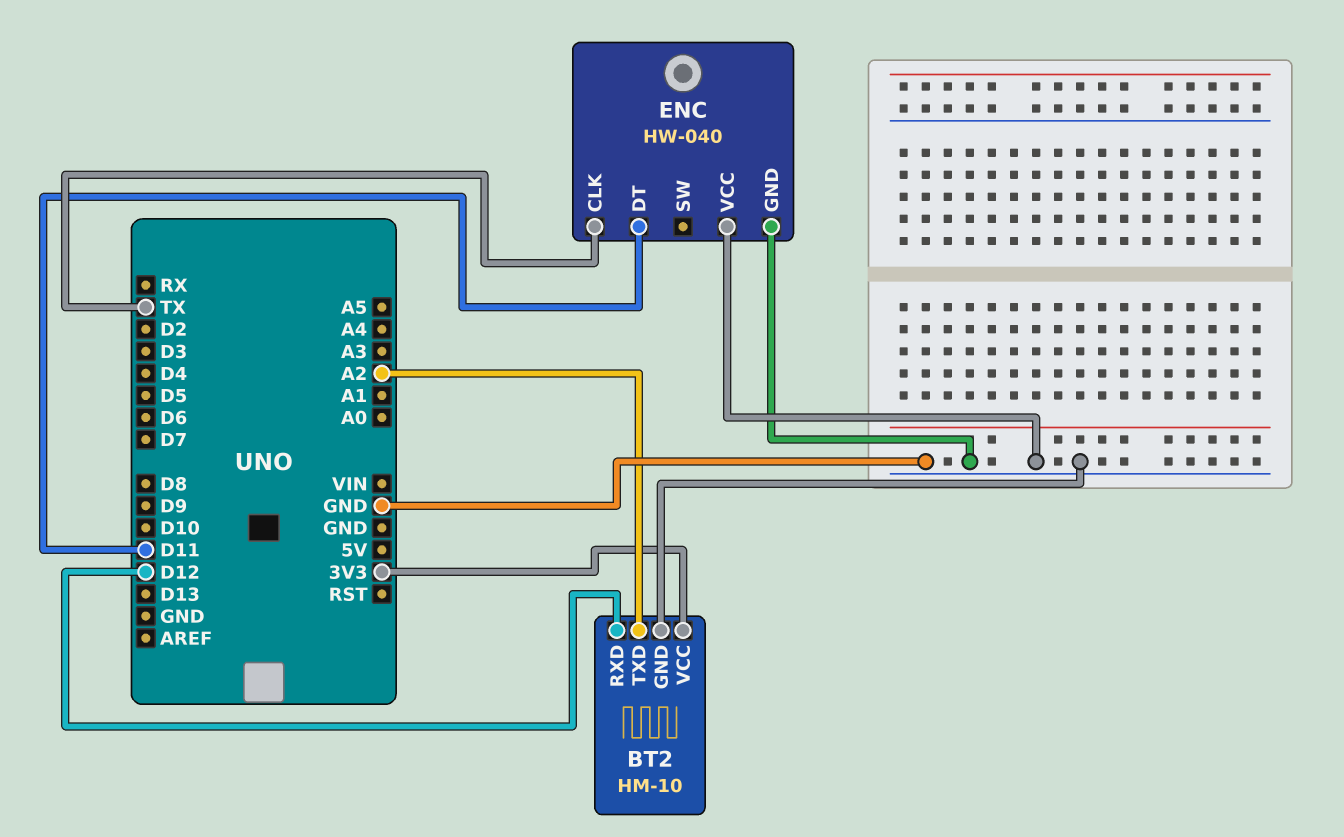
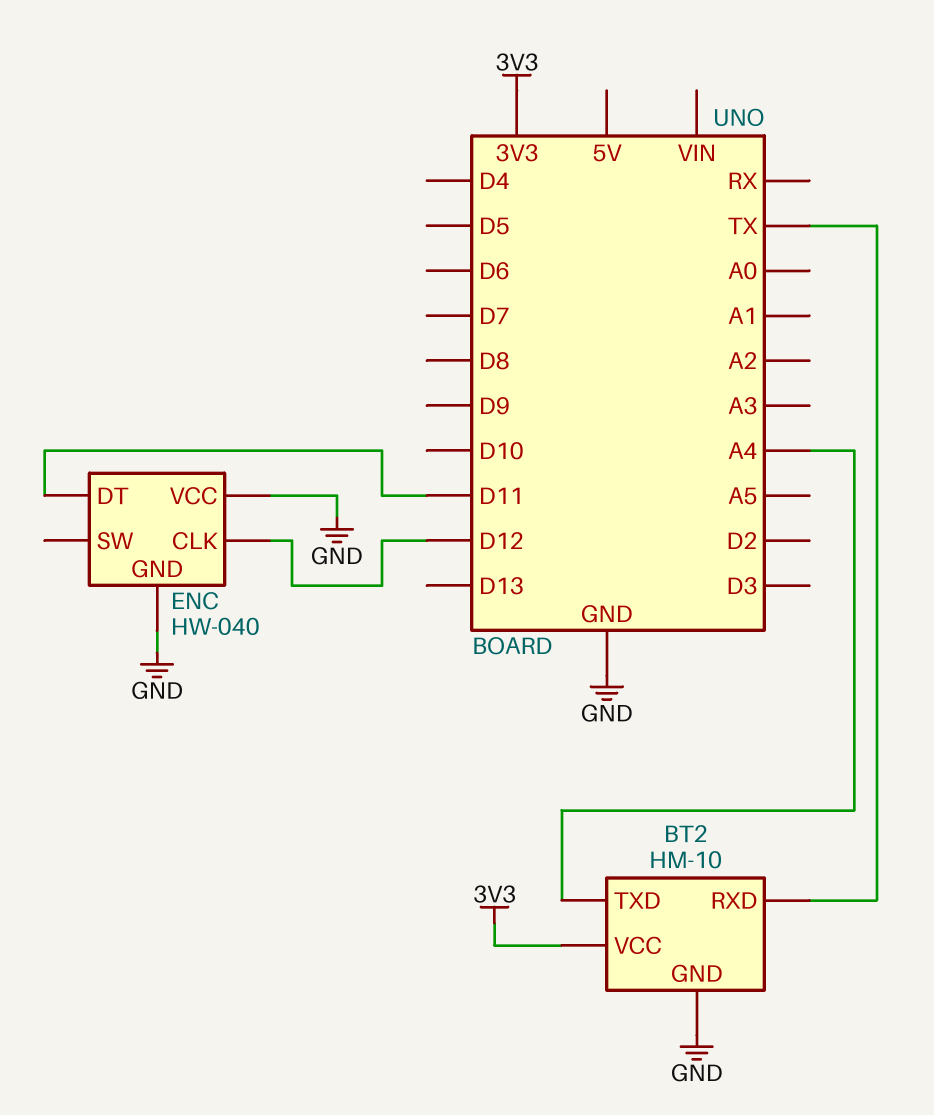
BT2 pin RXD: D12 -> TX
BT2 pin TXD: A2 -> A4
ENC pin CLK: TX -> D12

